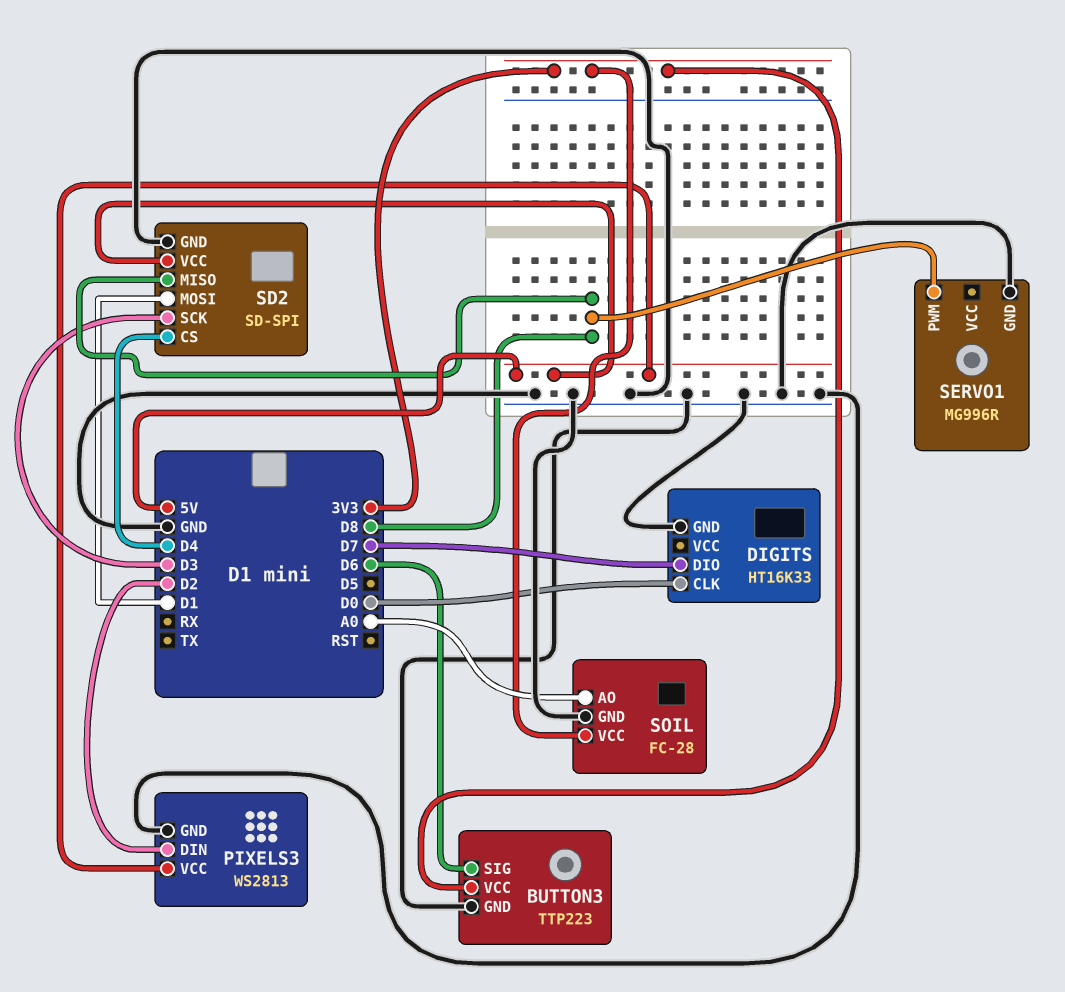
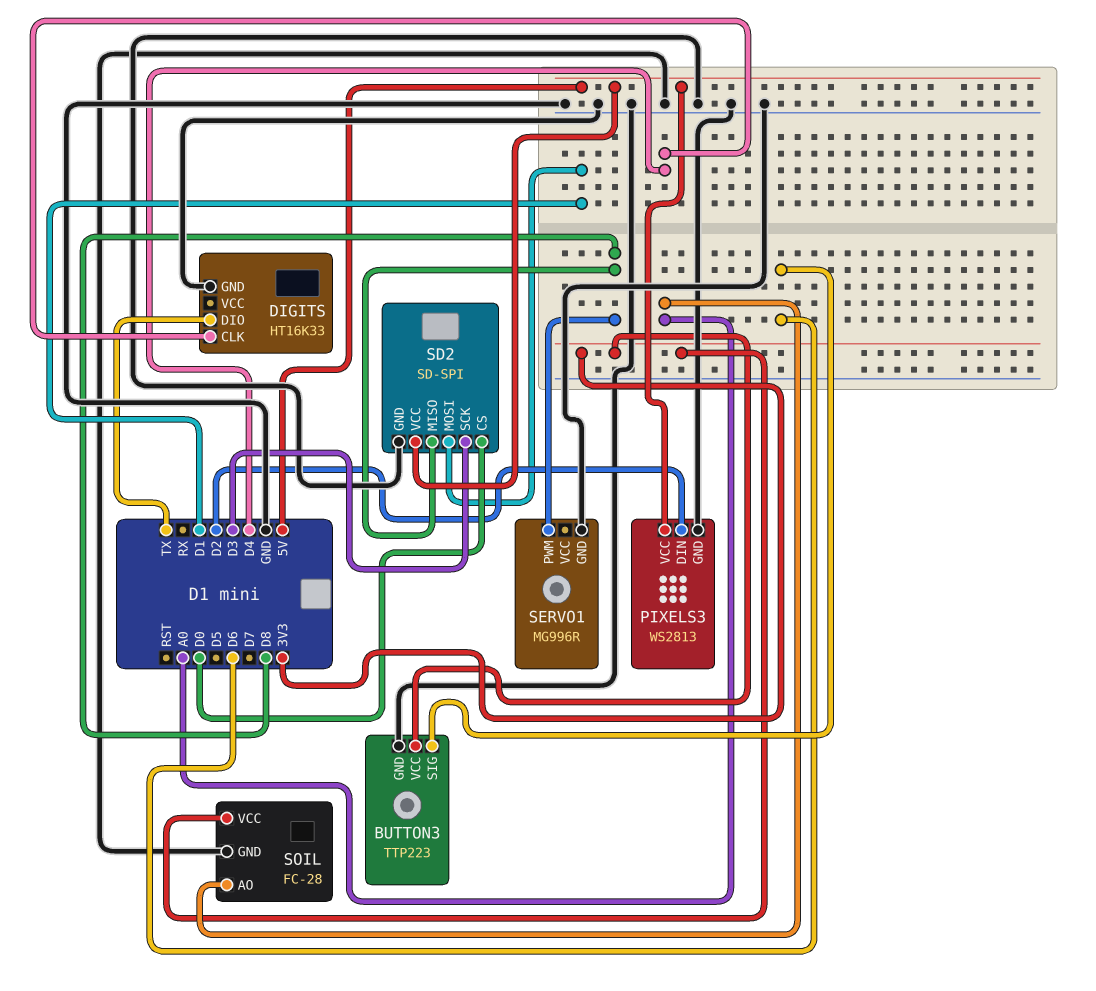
DIGITS pin CLK: D0 -> D4
DIGITS pin DIO: D7 -> TX
SD2 pin CS: D4 -> D0

